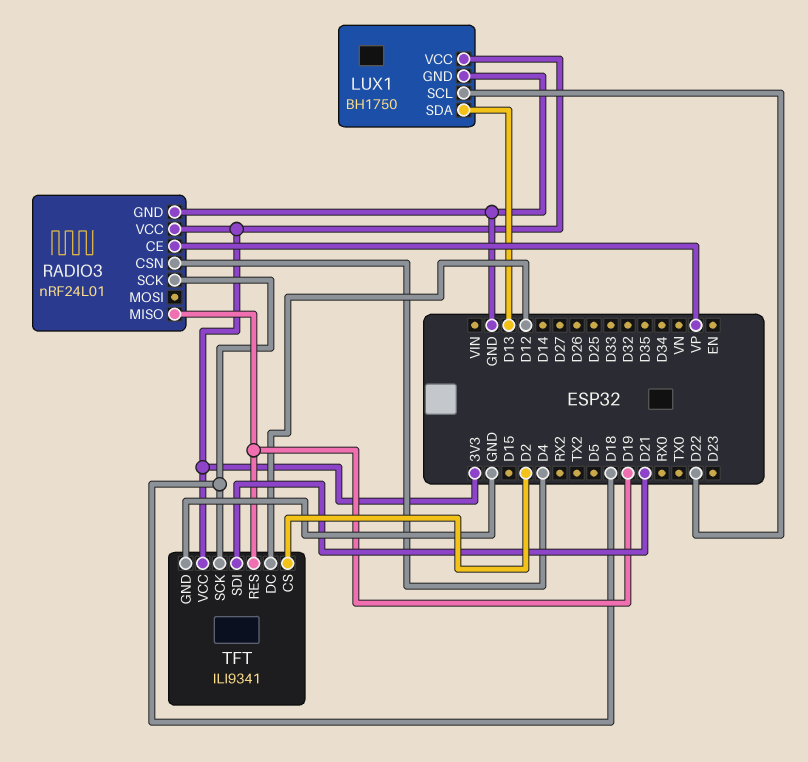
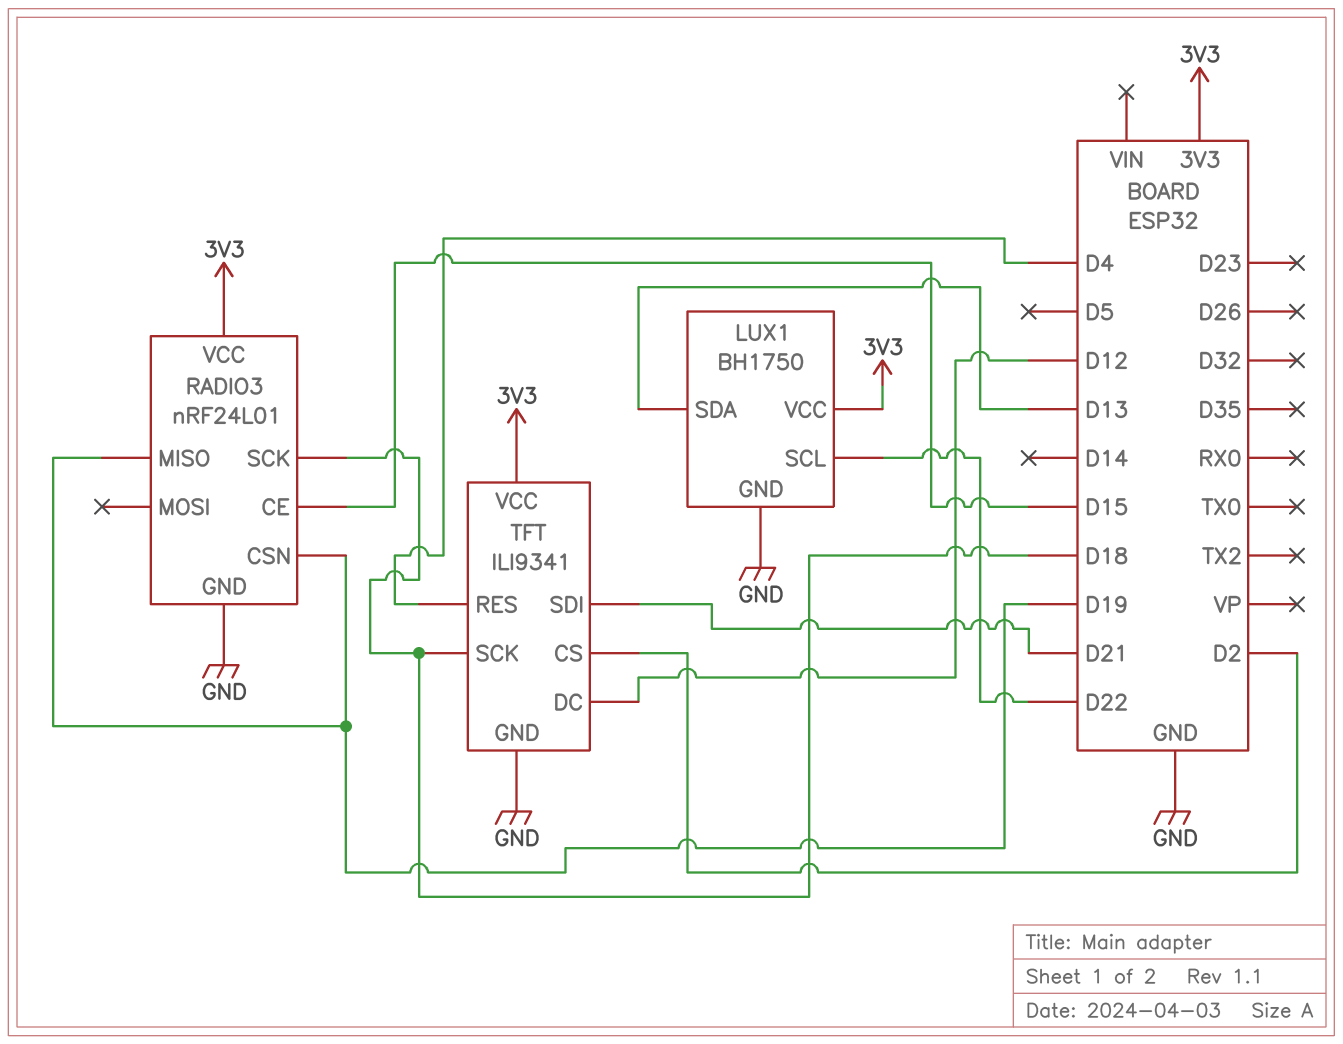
RADIO3 pin CE: VP -> D15
RADIO3 pin CSN: D4 -> D19
TFT pin RES: D19 -> D4

